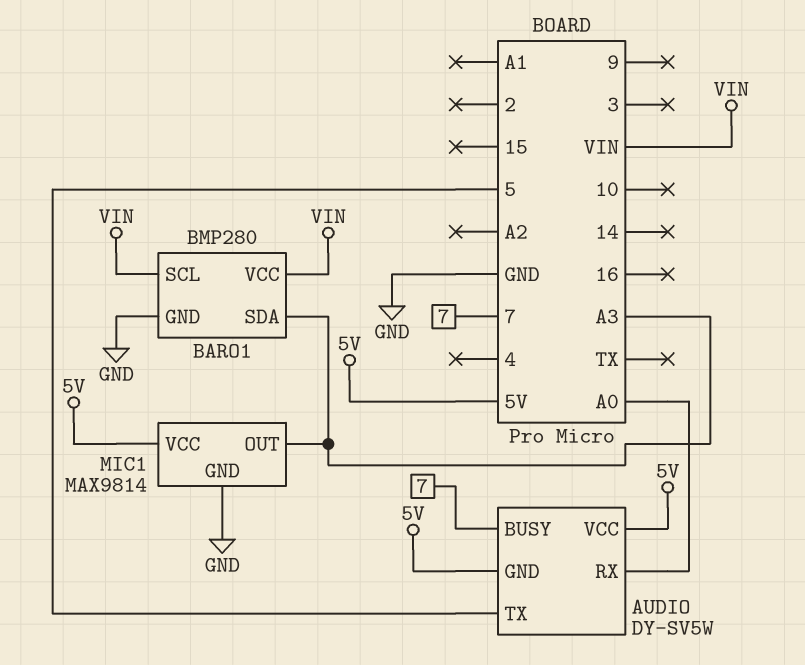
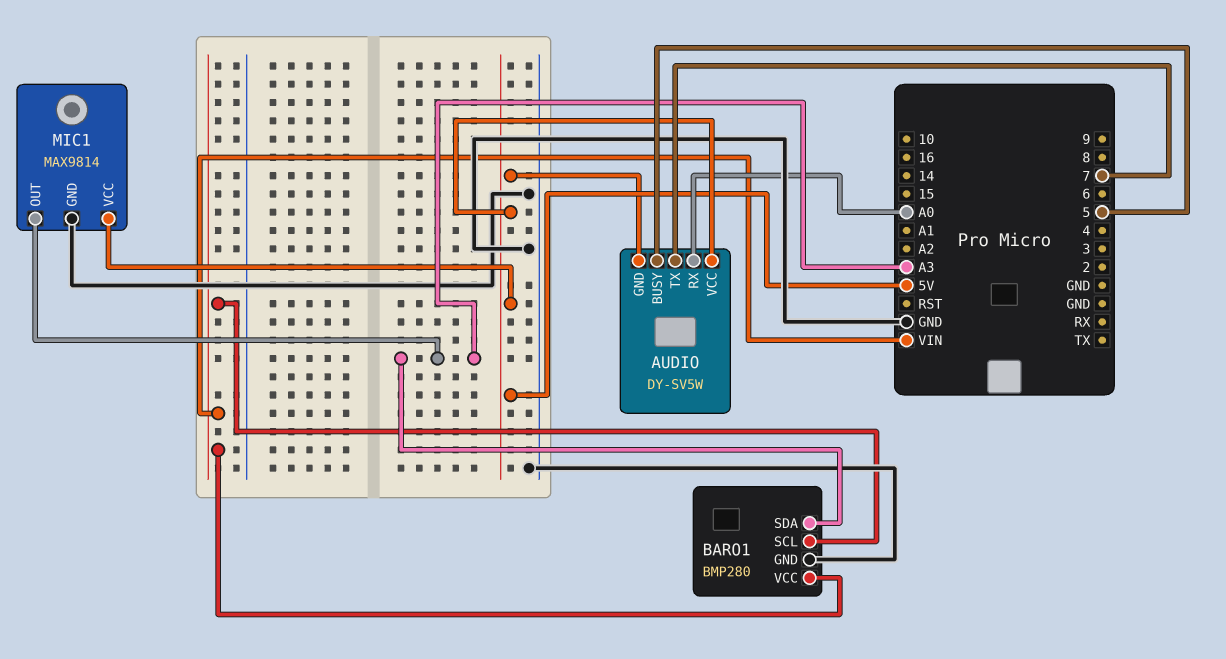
AUDIO pin BUSY: 7 -> 5
AUDIO pin TX: 5 -> 7

